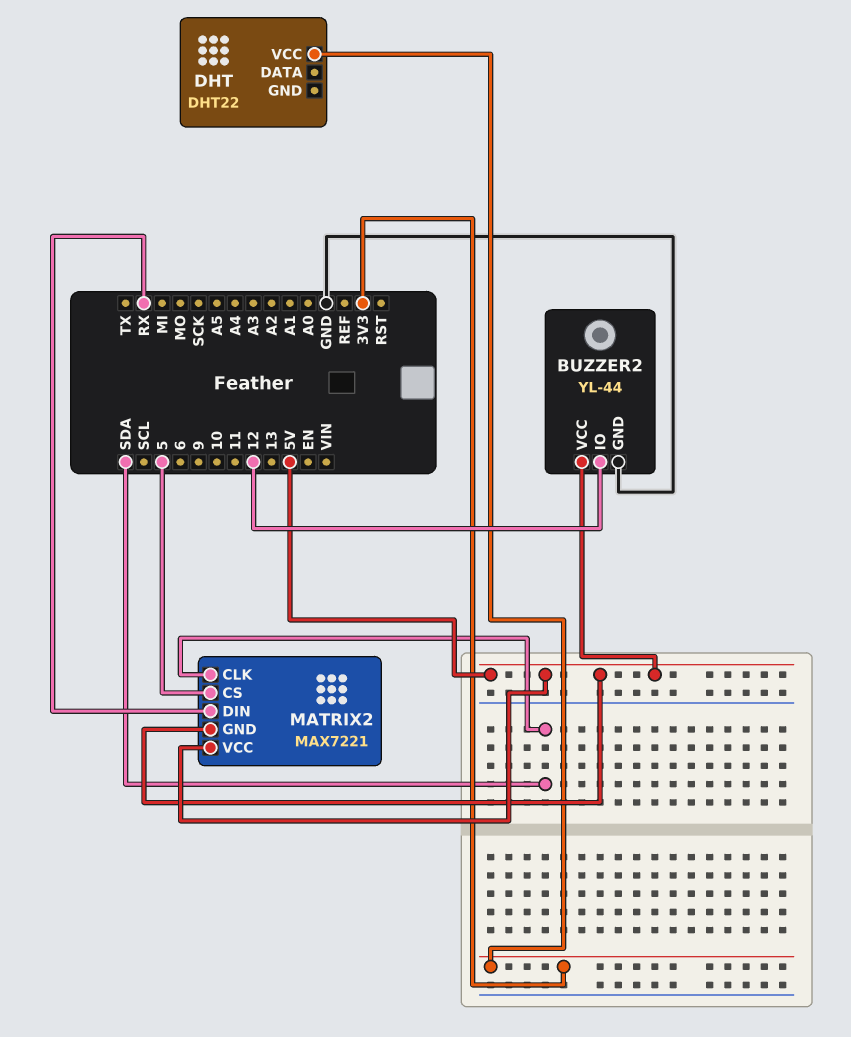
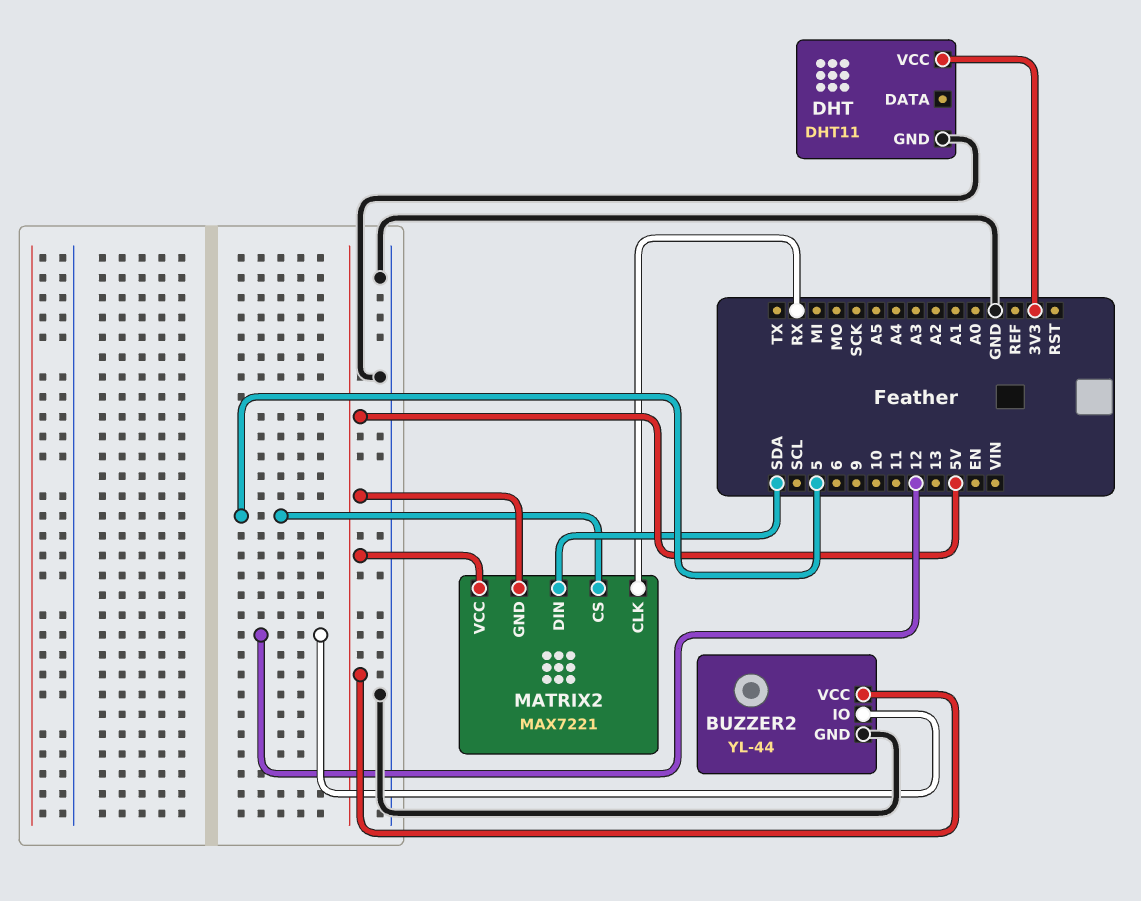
DHT: DHT22 -> DHT11
DHT pin GND: none -> GND
MATRIX2 pin CLK: SDA -> RX
MATRIX2 pin DIN: RX -> SDA

